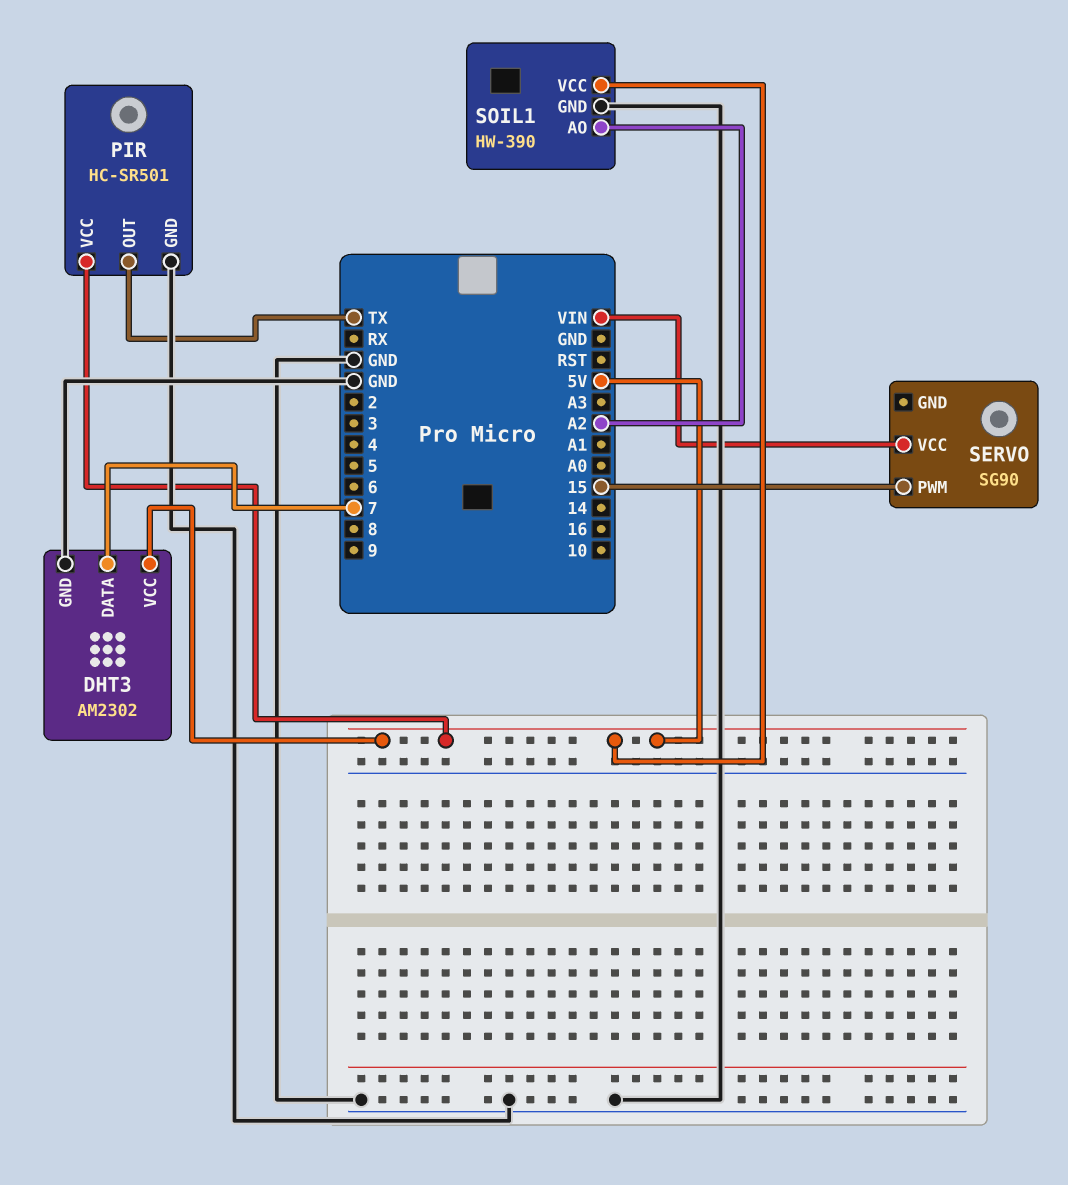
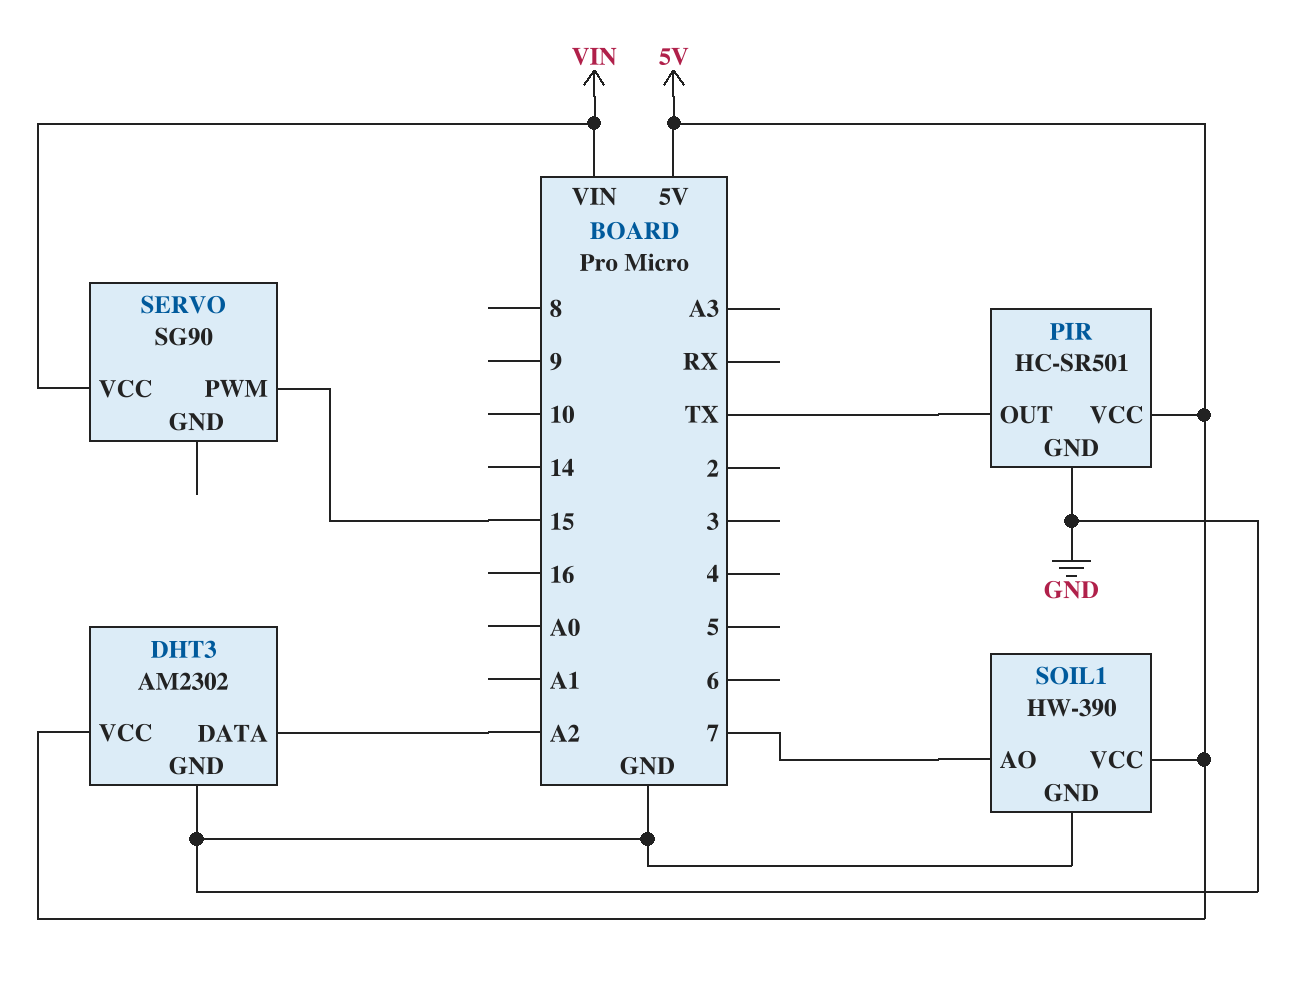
DHT3 pin DATA: 7 -> A2
SOIL1 pin AO: A2 -> 7

